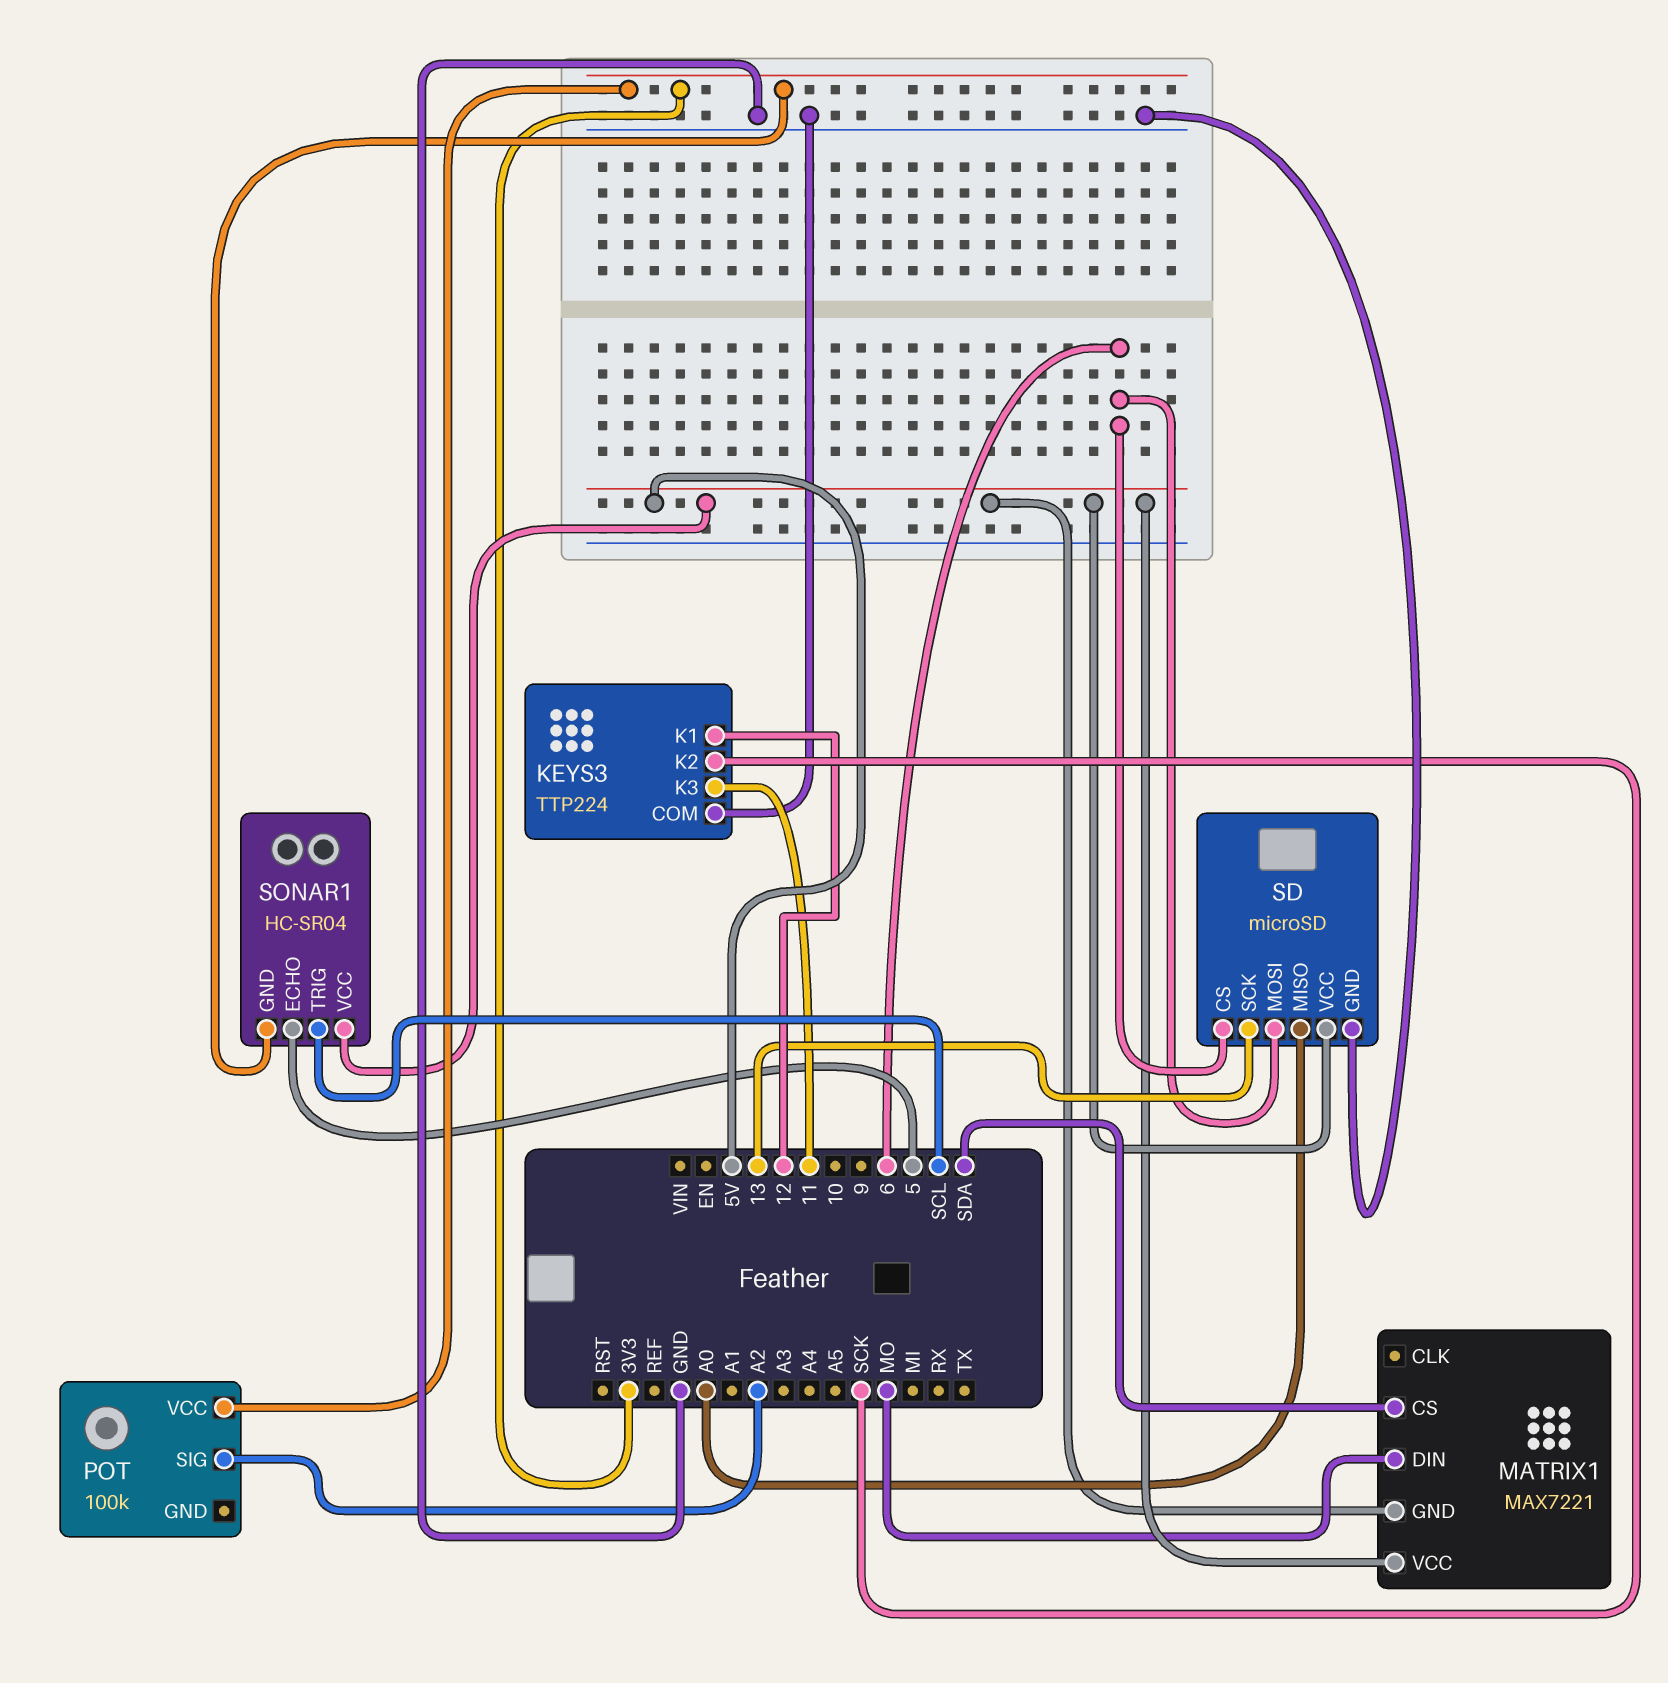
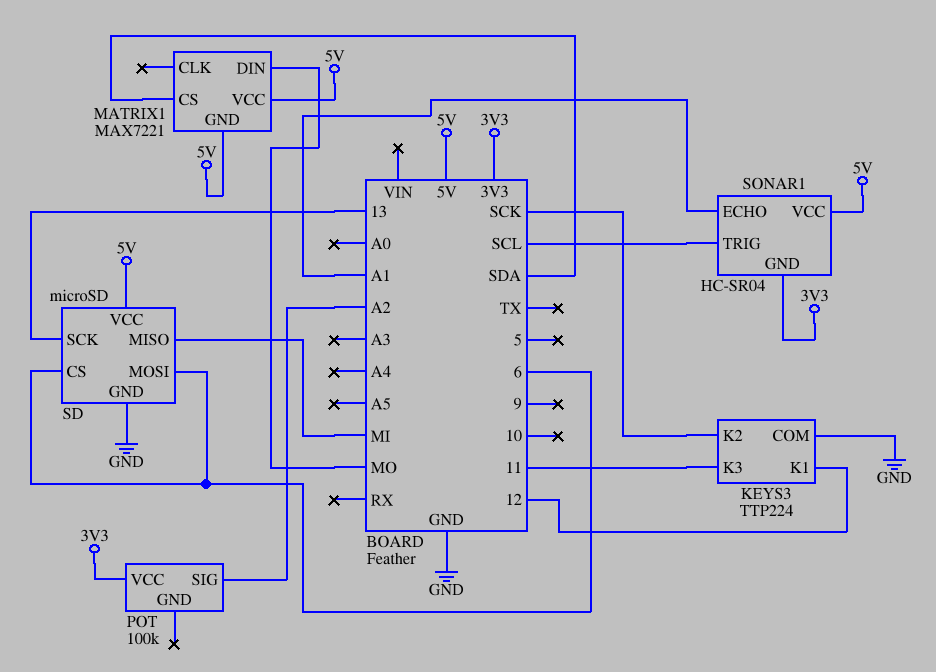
SD pin MISO: A0 -> MI
SONAR1 pin ECHO: 5 -> A1

